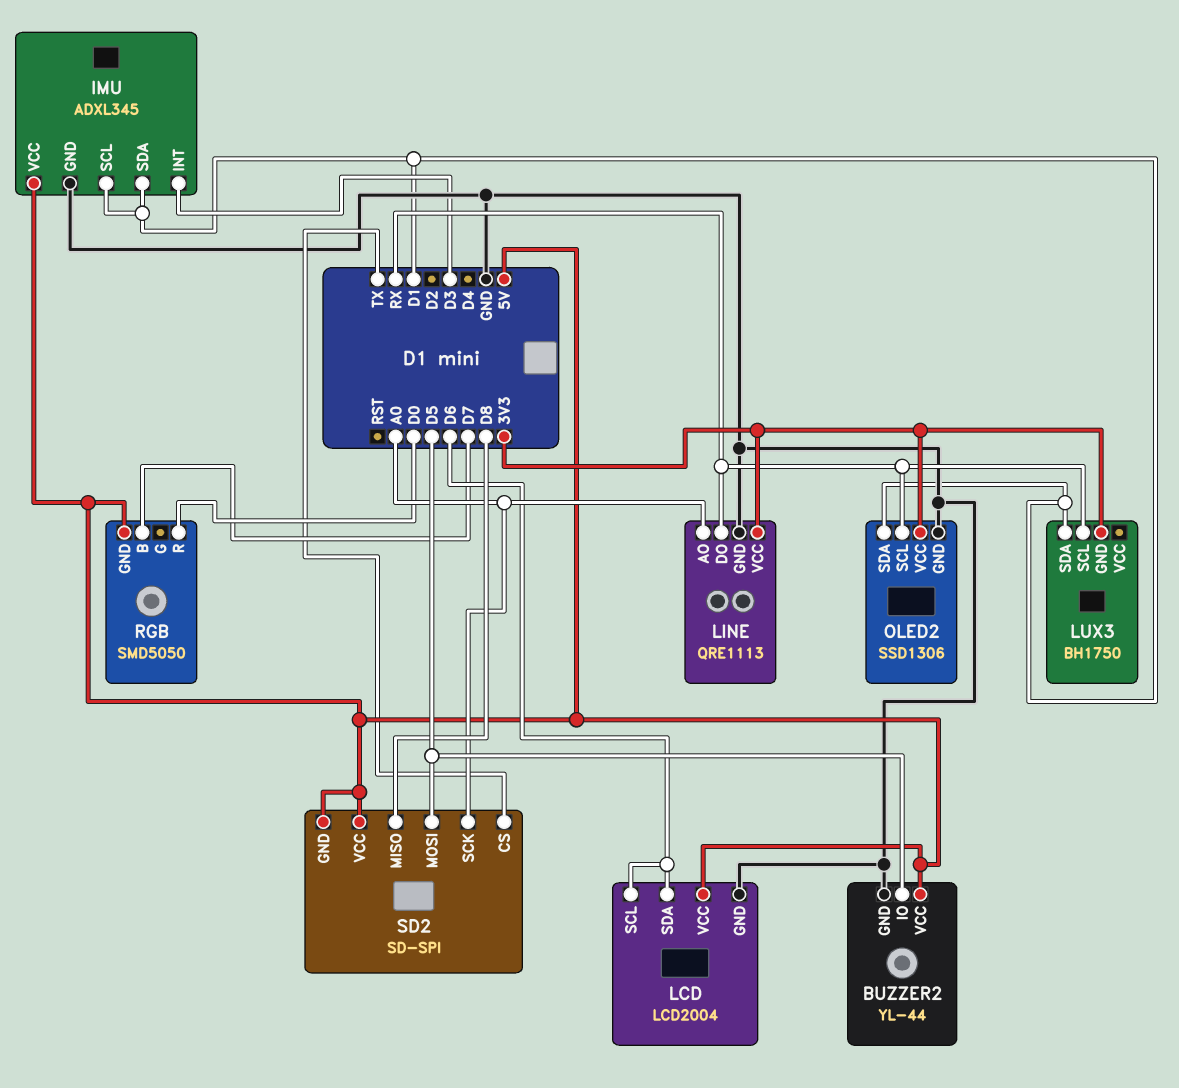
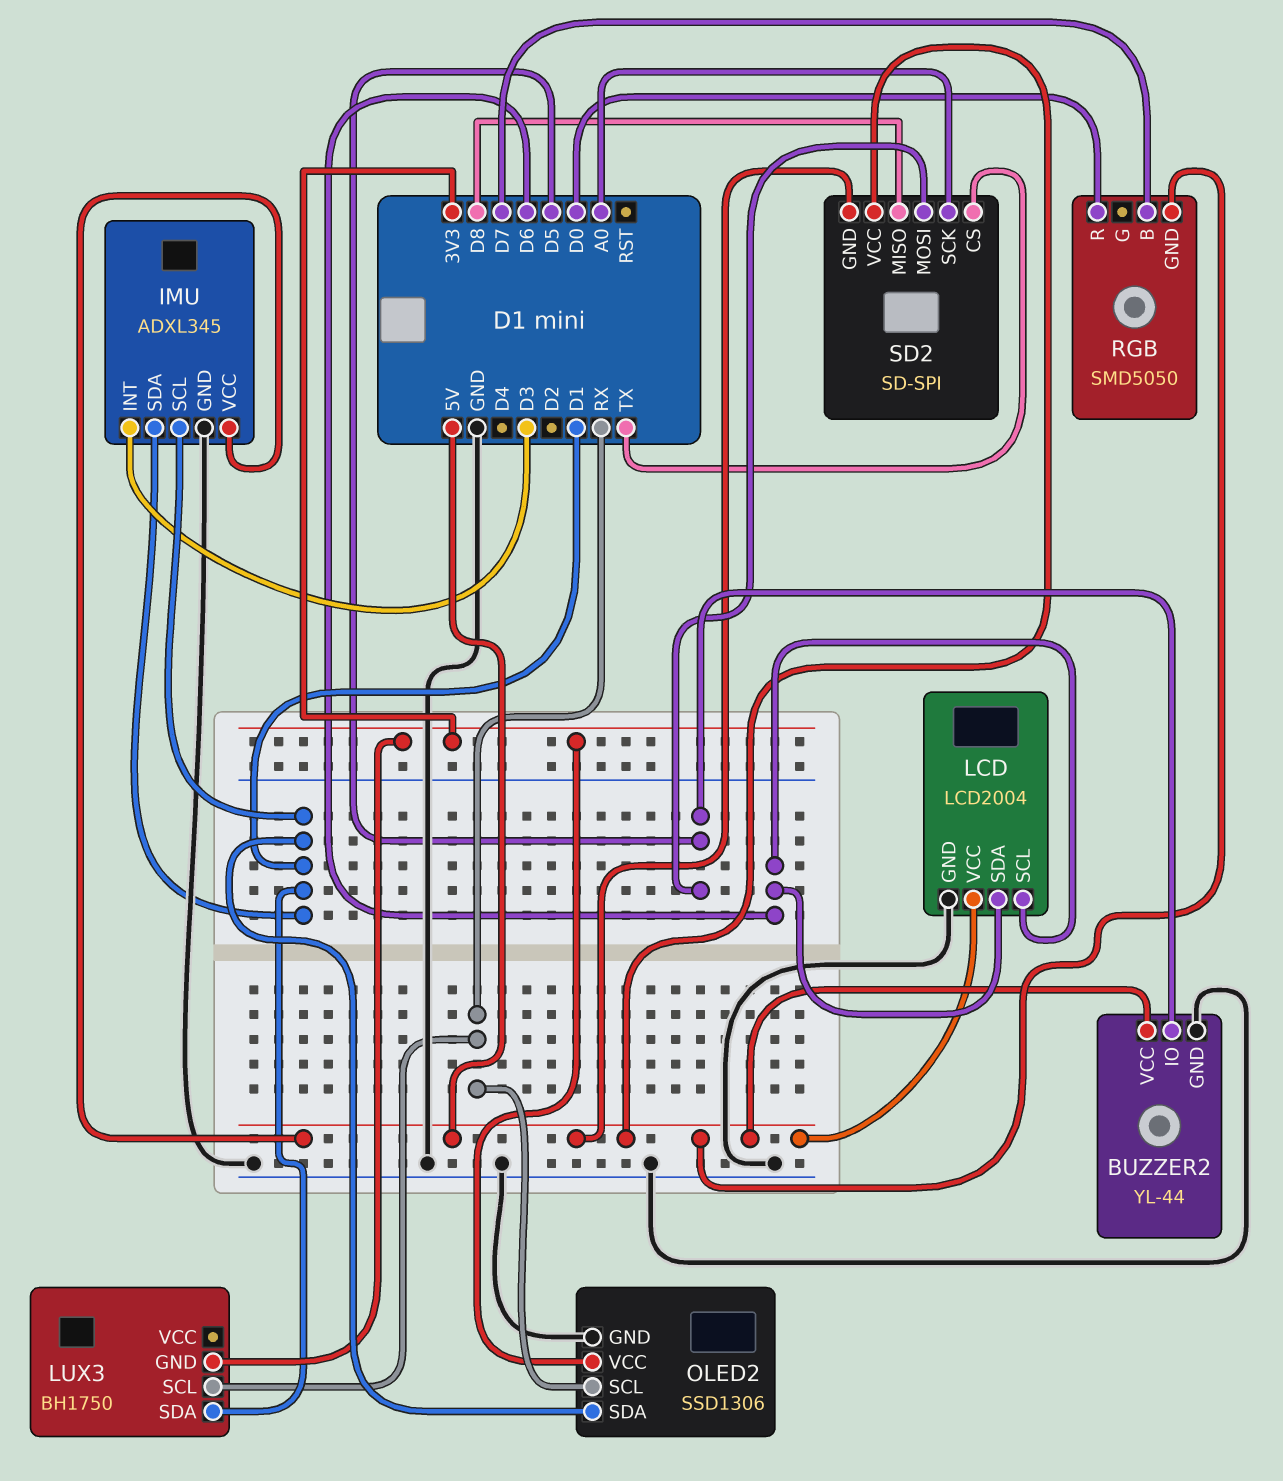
LINE: QRE1113 -> none
LINE pin AO: A0 -> none
LINE pin DO: RX -> none
LINE pin GND: GND -> none
LINE pin VCC: 3V3 -> none

